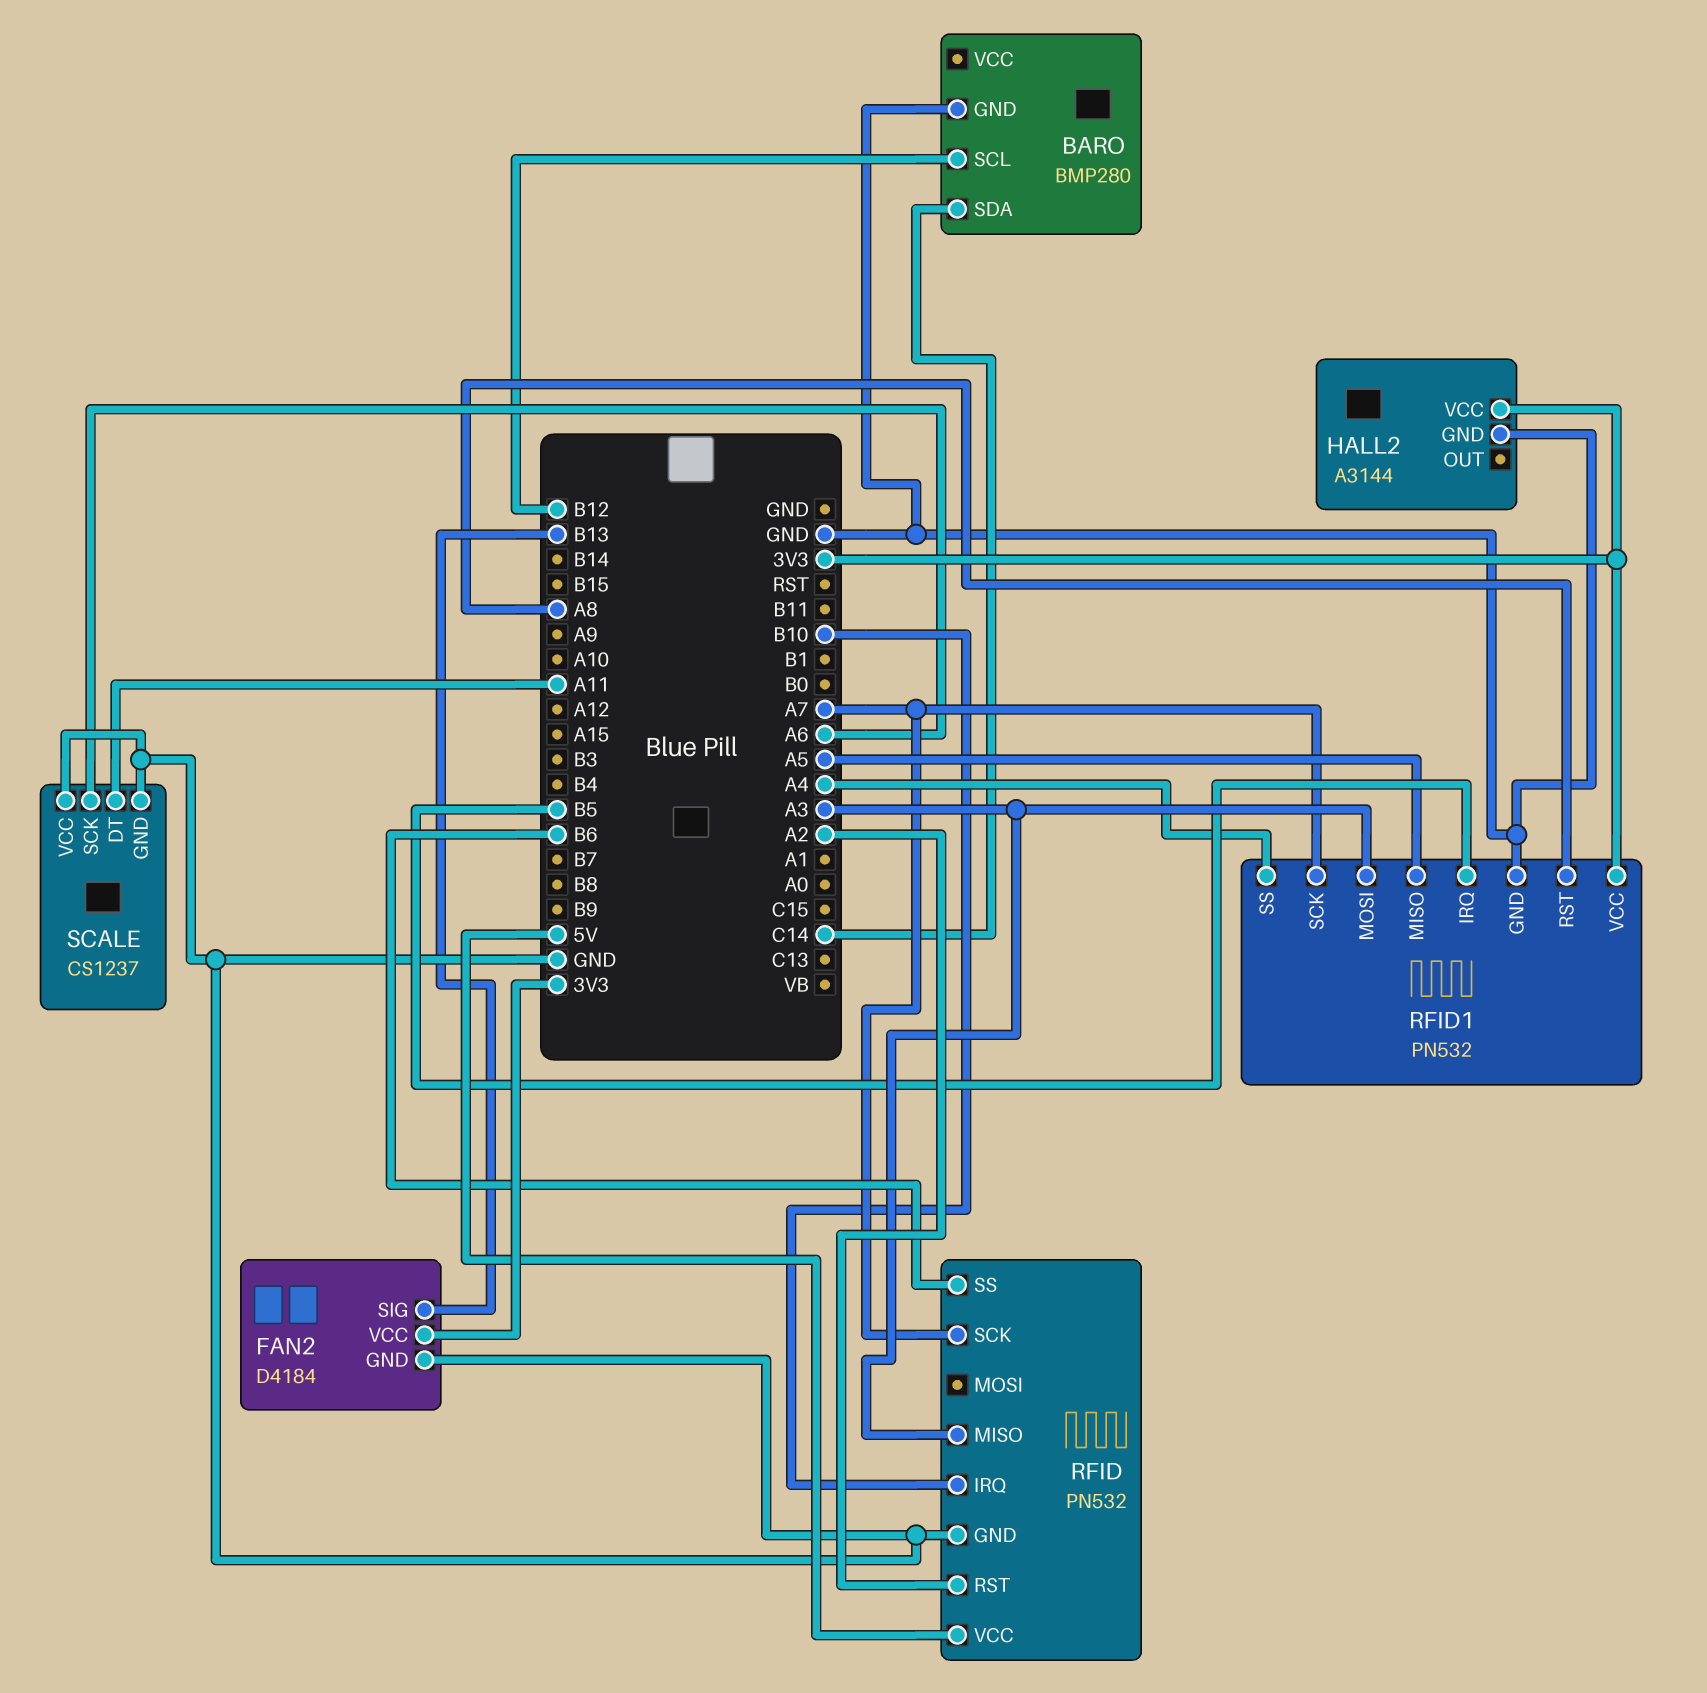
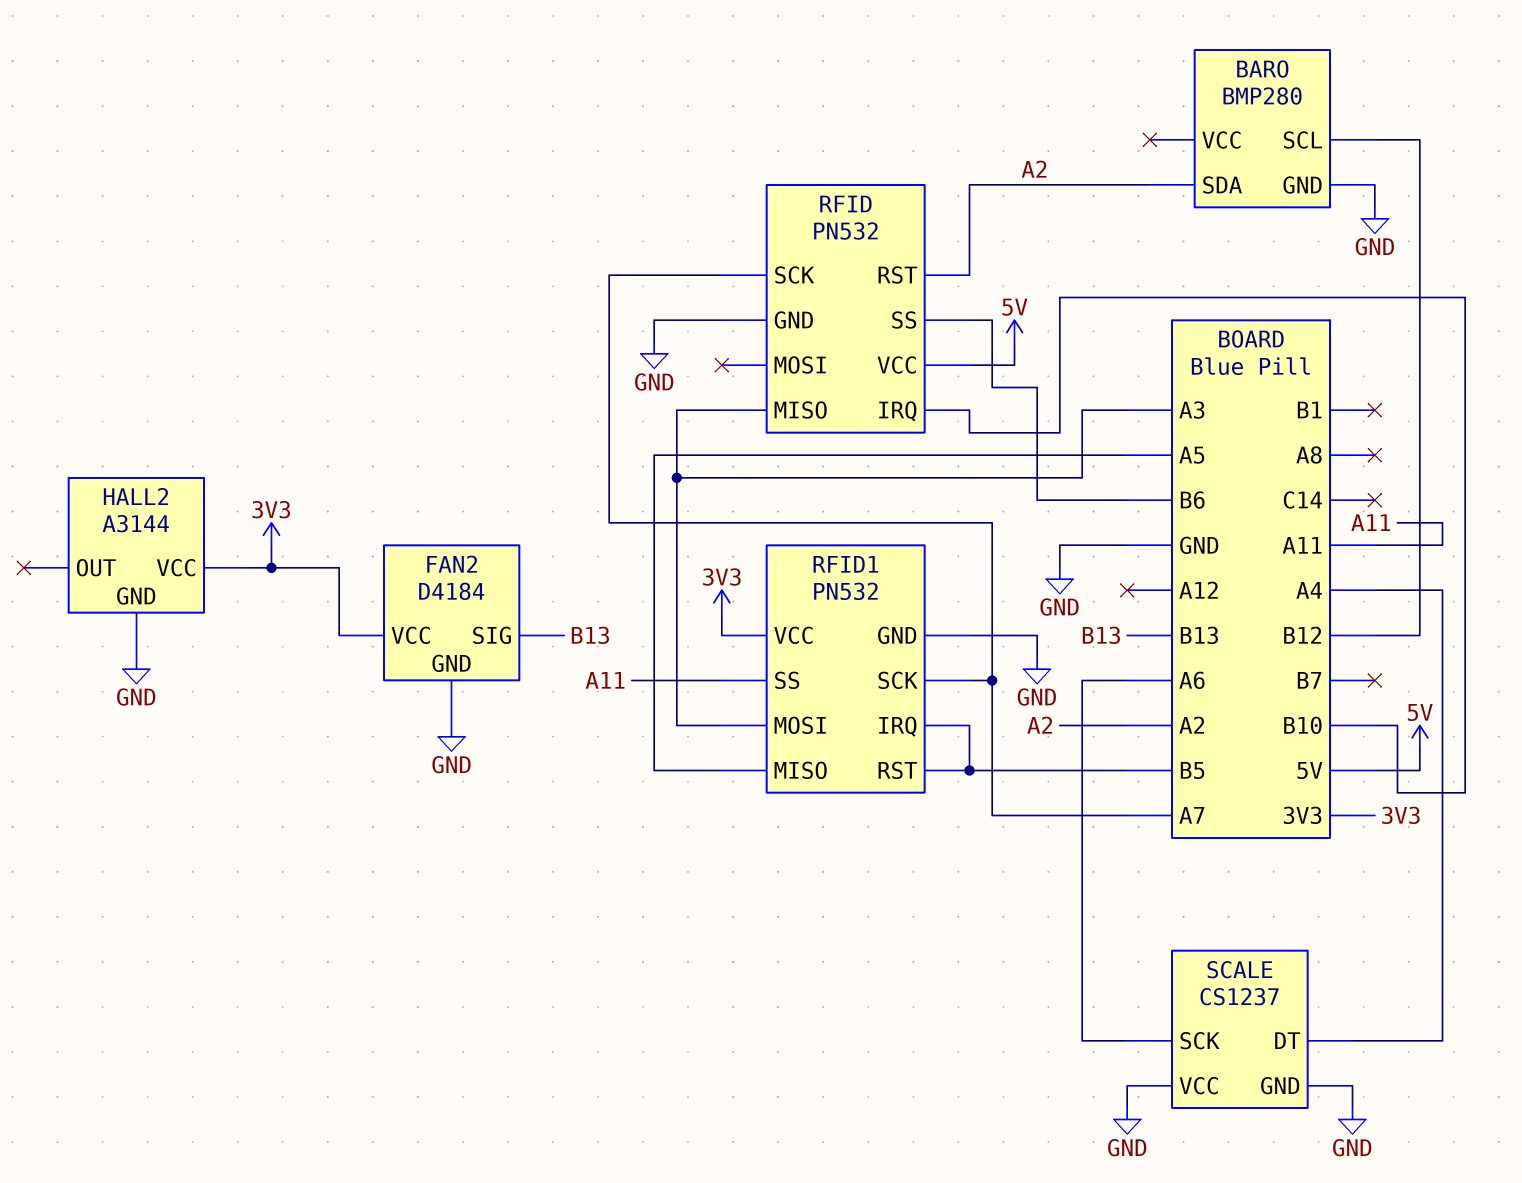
BARO pin SDA: C14 -> A2
RFID1 pin RST: A8 -> B5
RFID1 pin SS: A4 -> A11
SCALE pin DT: A11 -> A4

